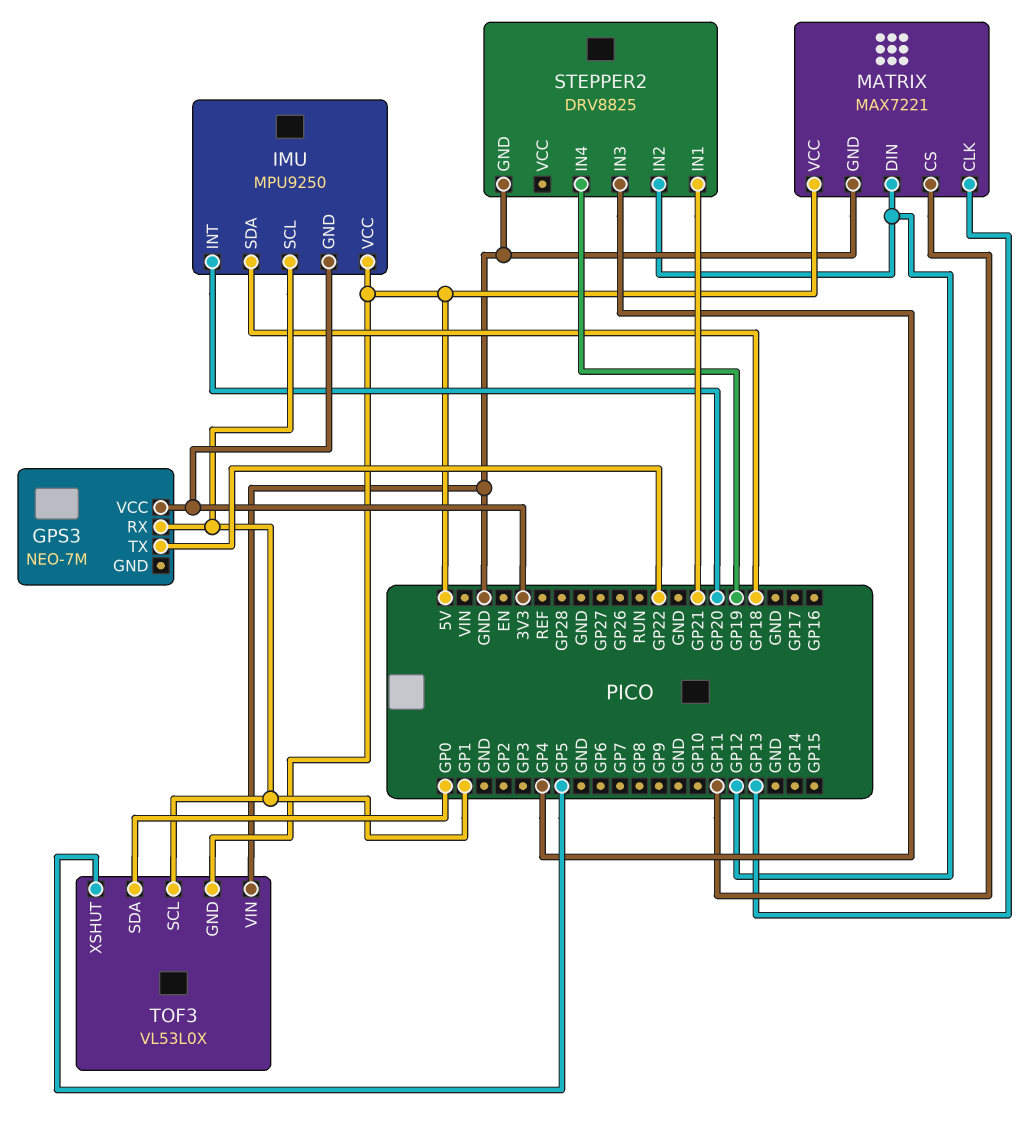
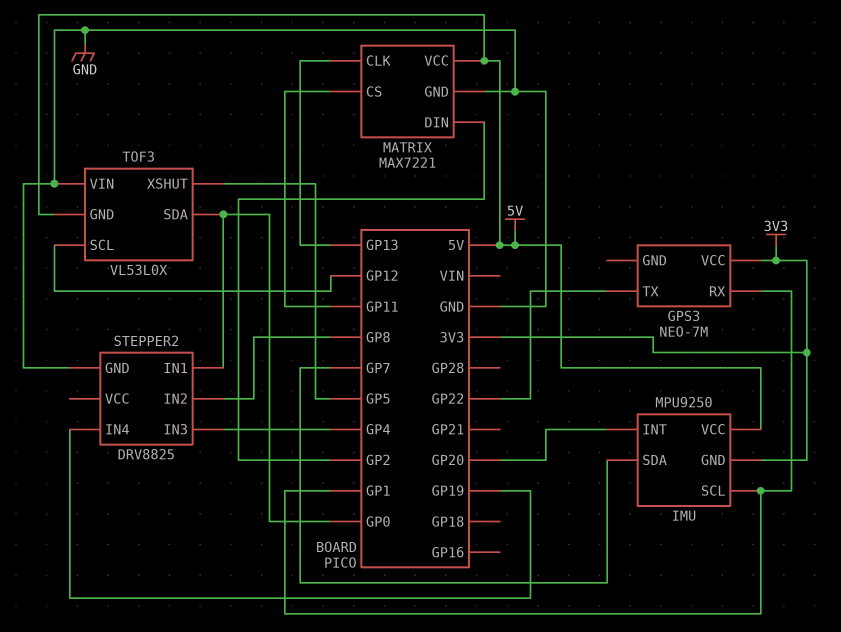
IMU pin SDA: GP18 -> GP7
MATRIX pin DIN: GP12 -> GP2
STEPPER2 pin IN1: GP21 -> GP0
STEPPER2 pin IN2: GP12 -> GP8
TOF3 pin SCL: GP1 -> GP12

